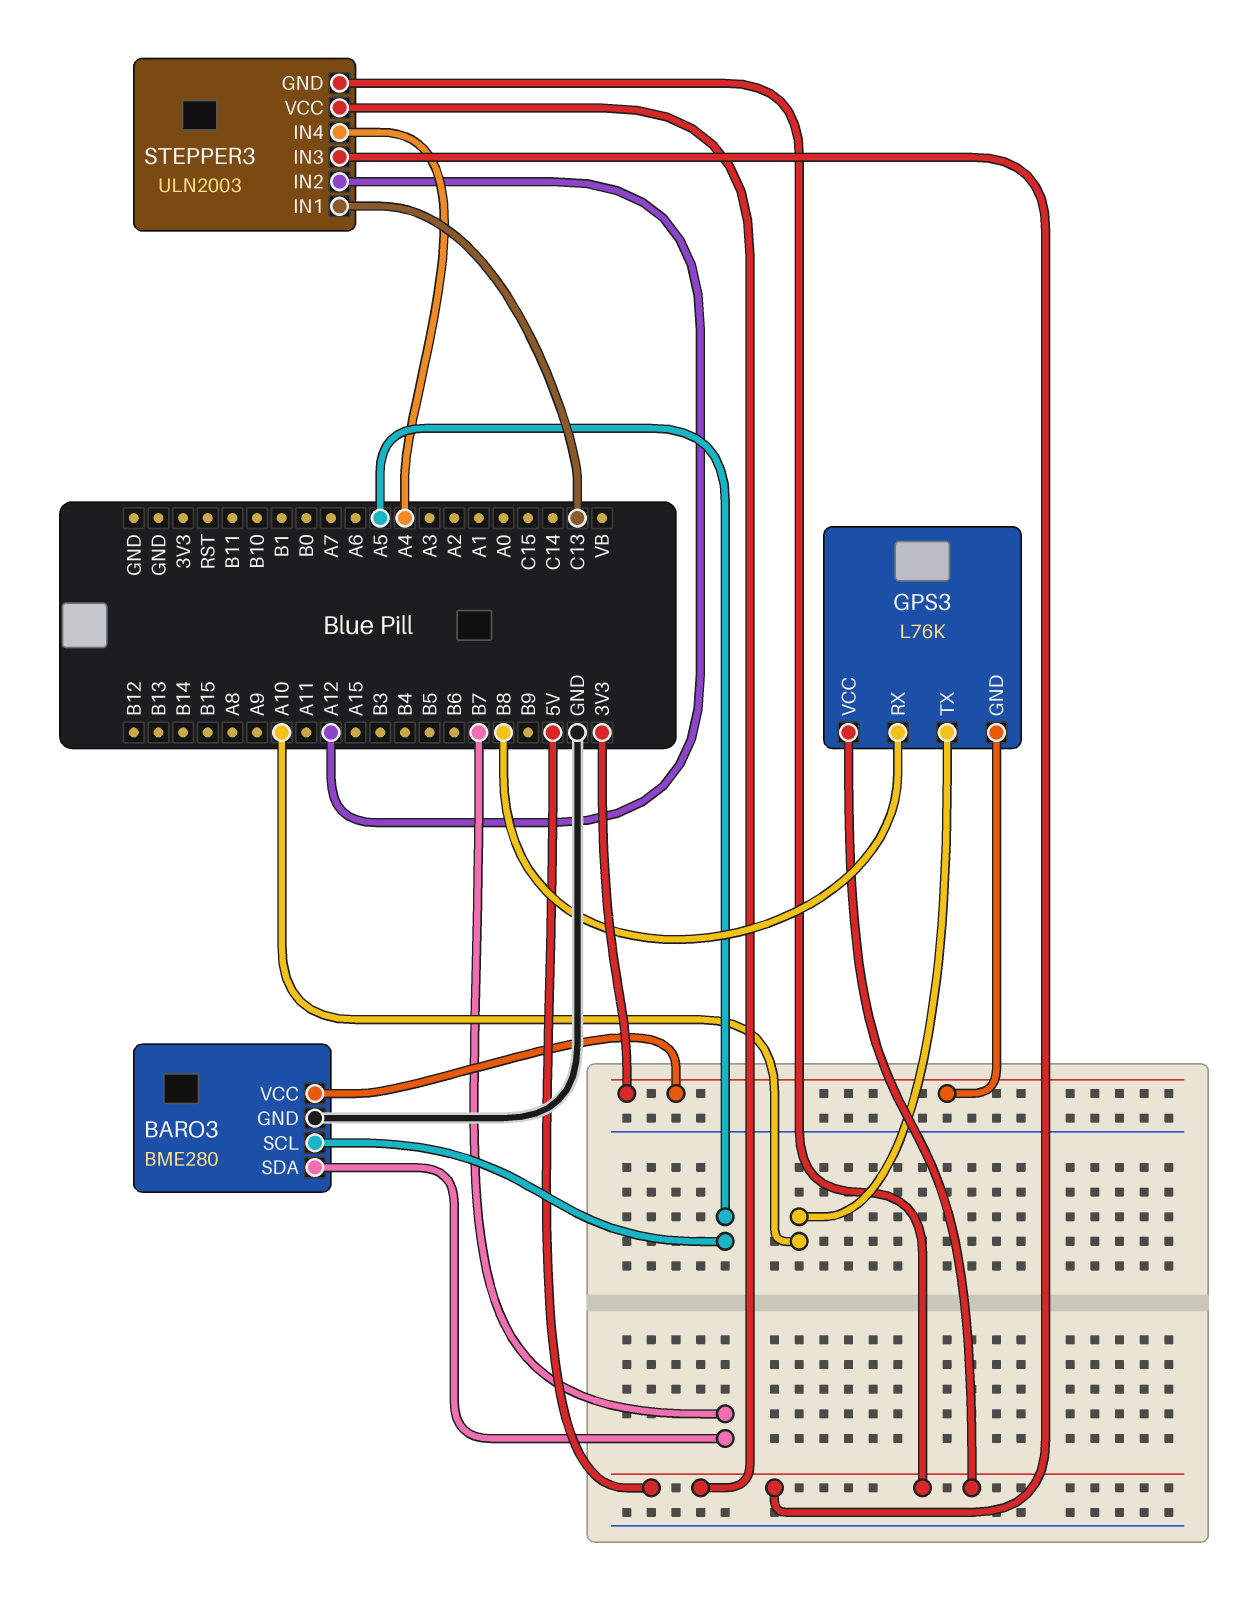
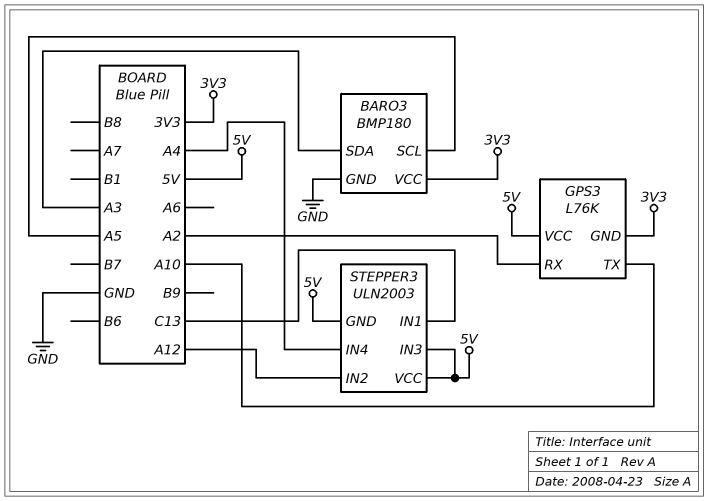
BARO3: BME280 -> BMP180
BARO3 pin SDA: B7 -> A3
GPS3 pin RX: B8 -> A2

